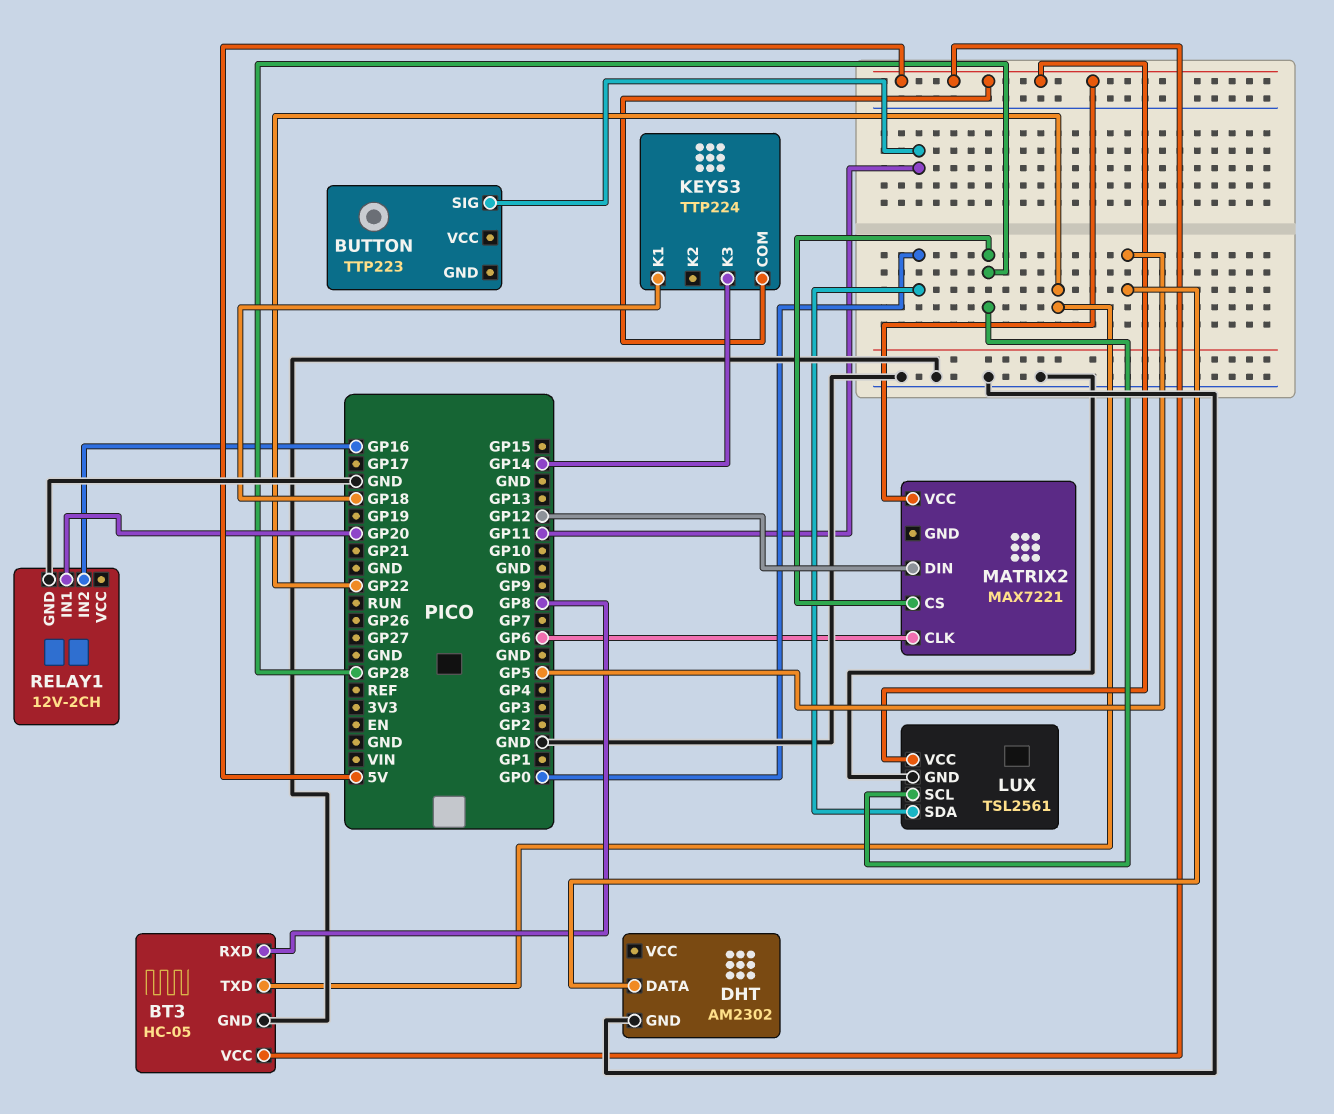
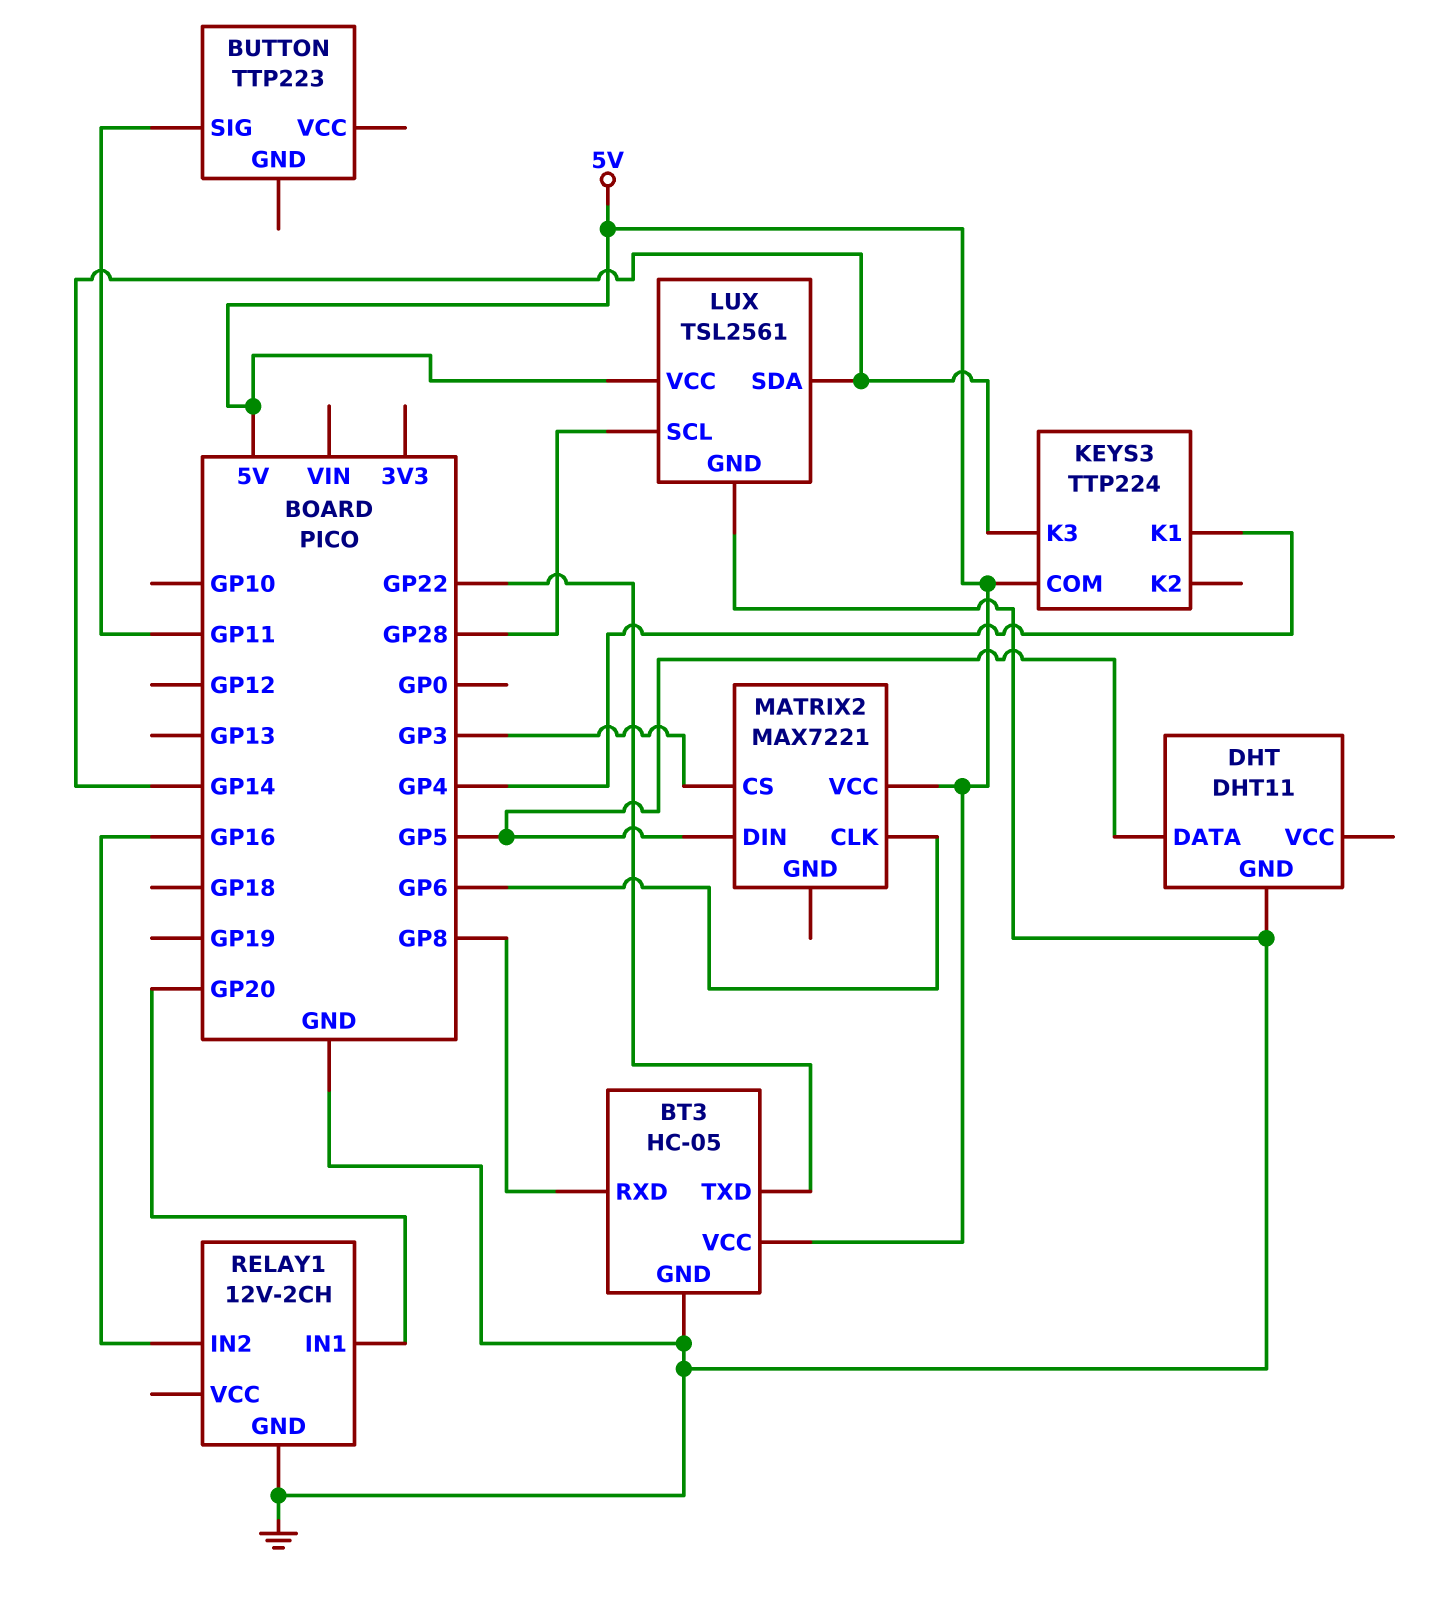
DHT: AM2302 -> DHT11
KEYS3 pin K1: GP18 -> GP4
LUX pin SDA: GP0 -> GP14
MATRIX2 pin CS: GP28 -> GP3
MATRIX2 pin DIN: GP12 -> GP5

